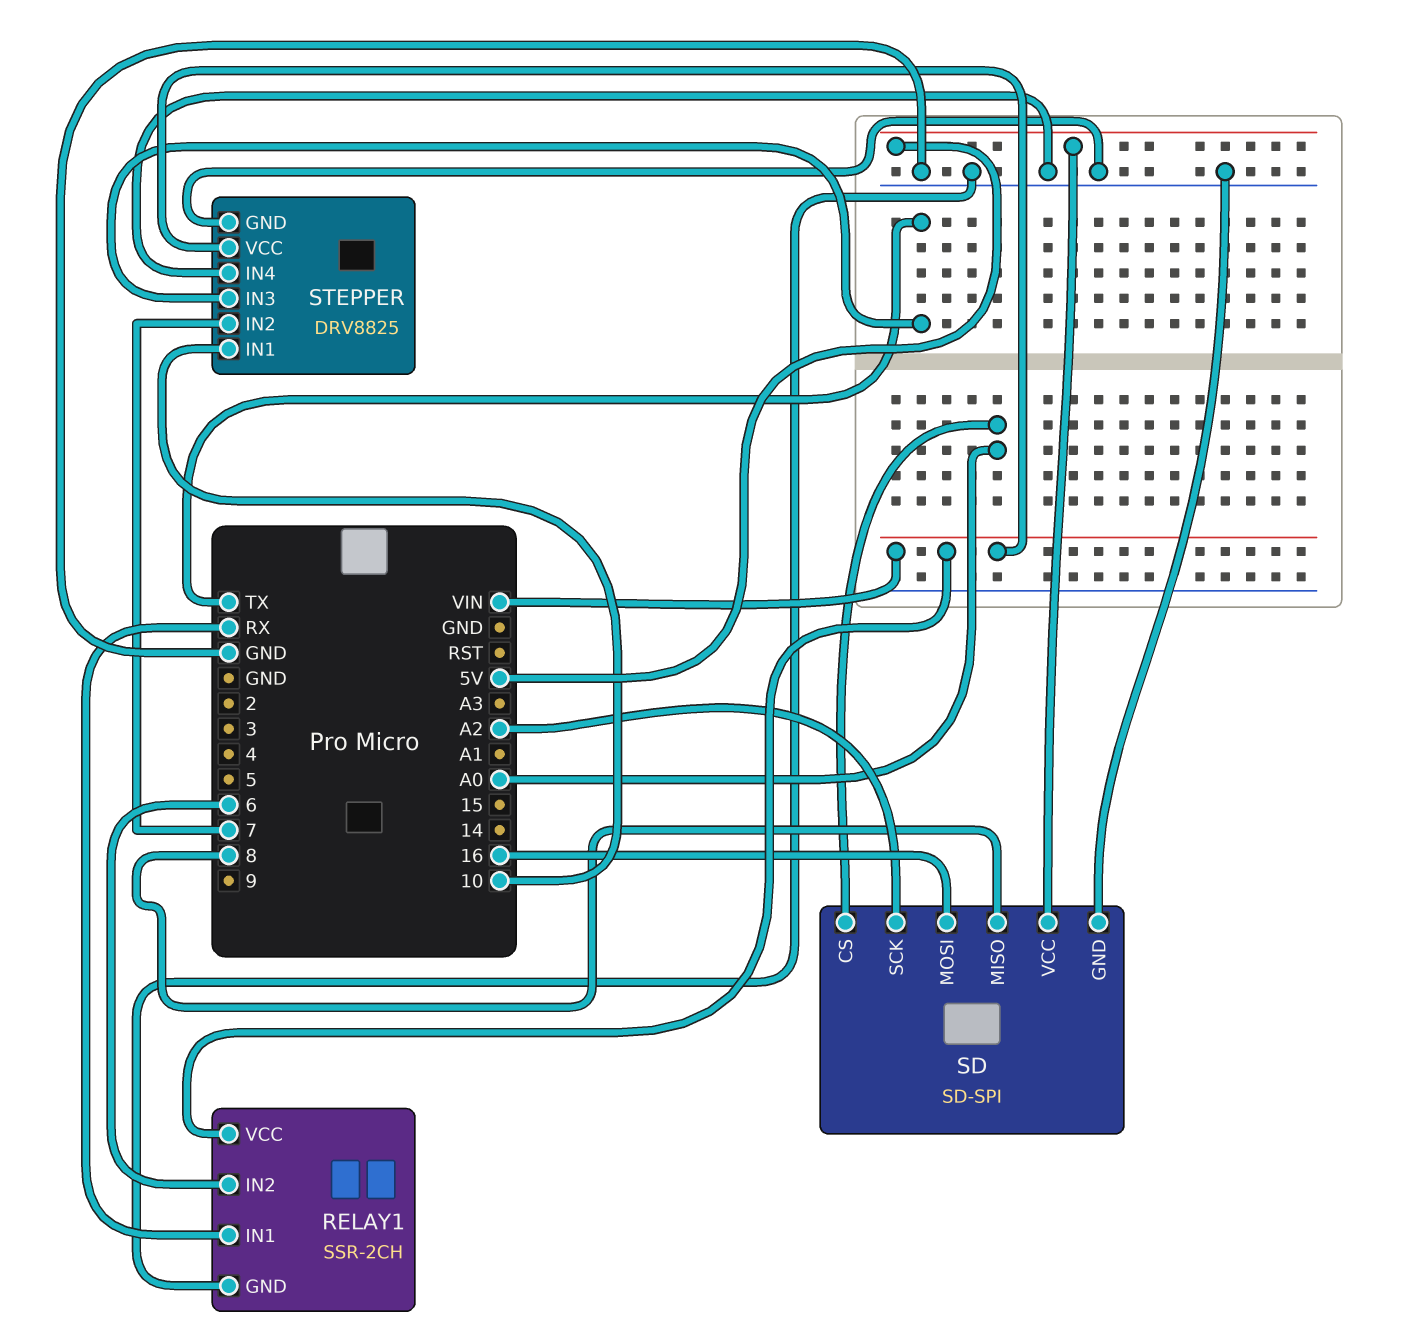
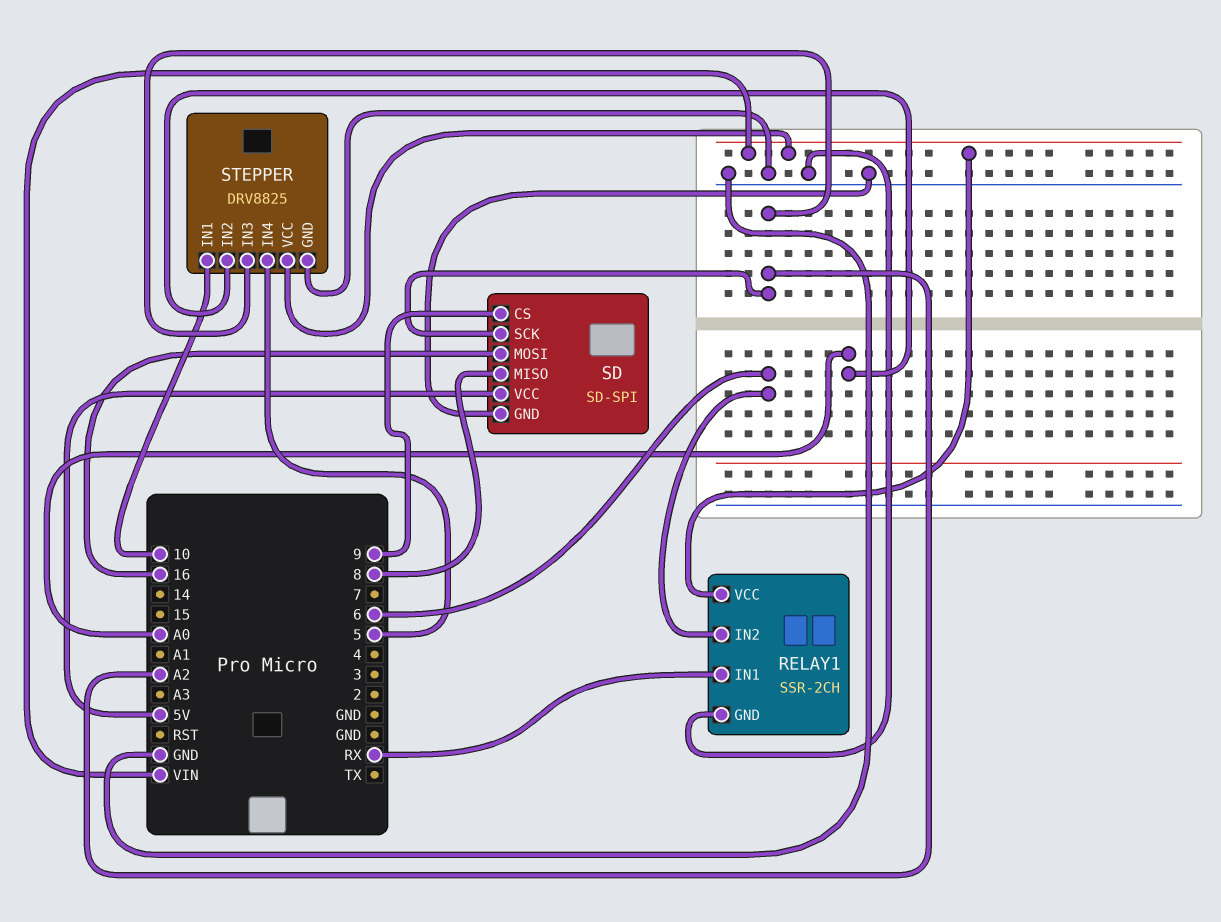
SD pin CS: A0 -> 9
STEPPER pin IN2: 7 -> A0
STEPPER pin IN3: TX -> A2
STEPPER pin IN4: GND -> 5

